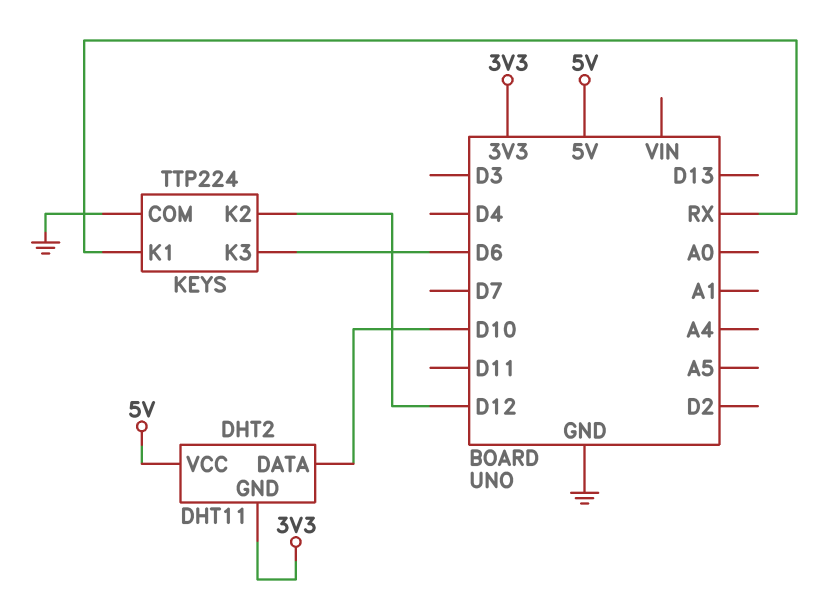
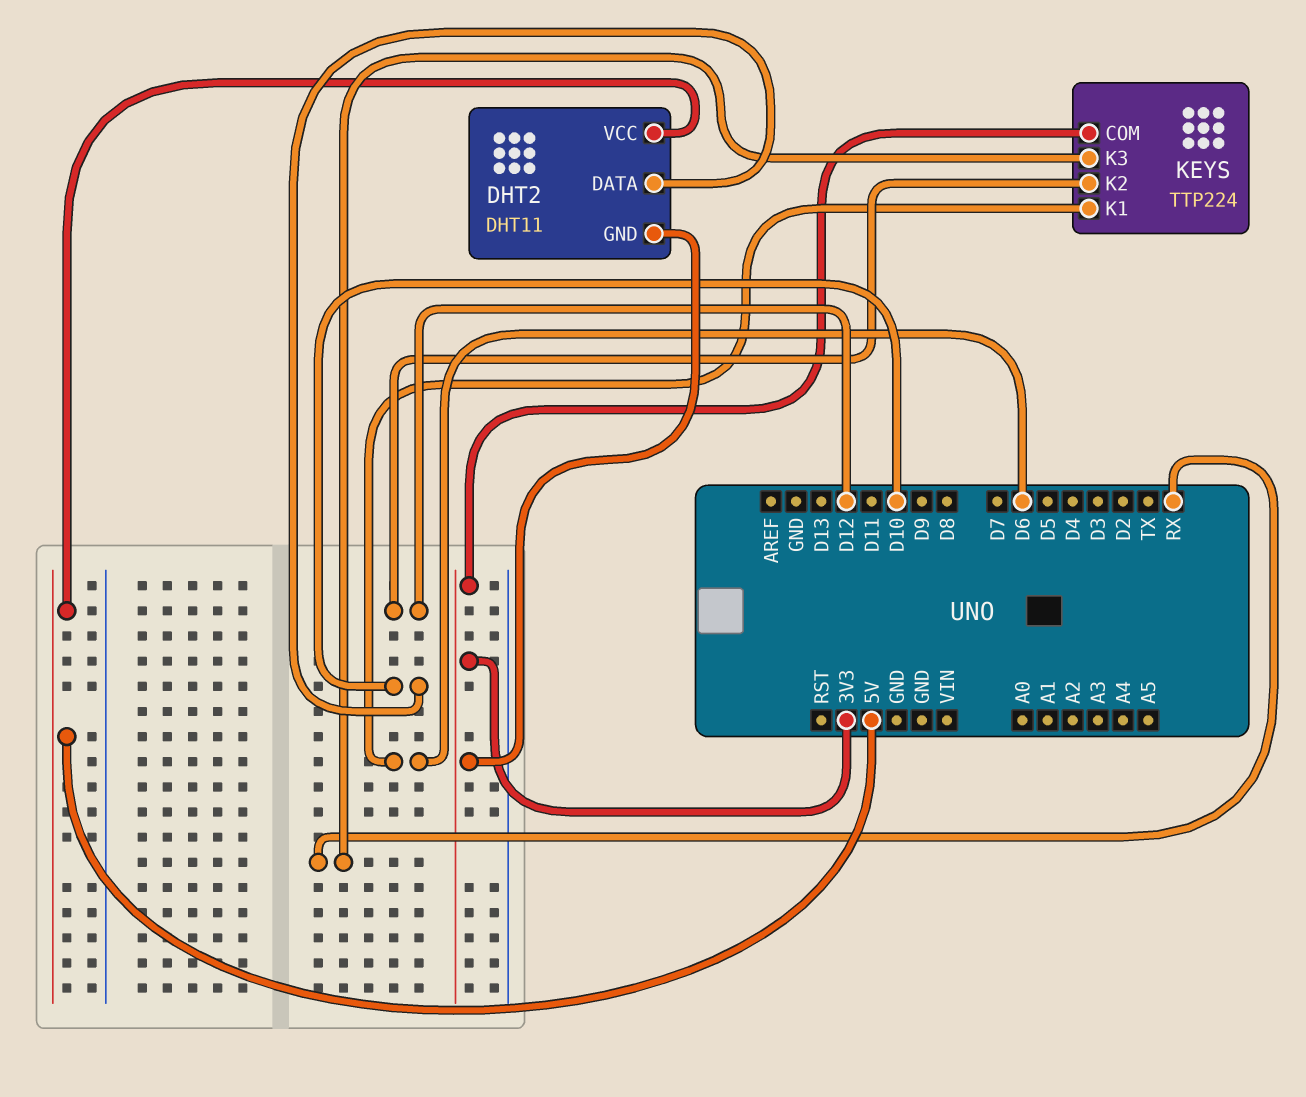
KEYS pin COM: GND -> 3V3
KEYS pin K1: RX -> D6
KEYS pin K3: D6 -> RX

